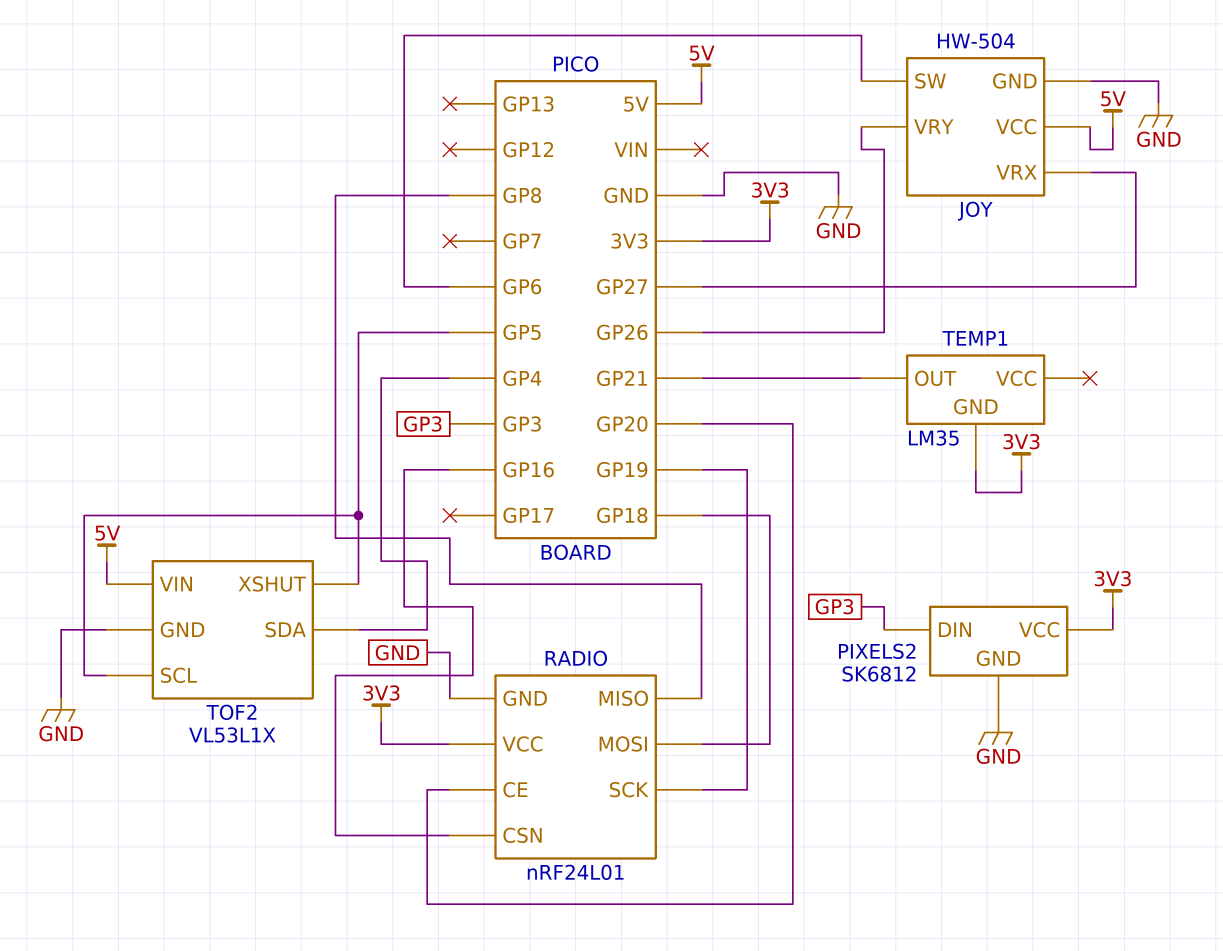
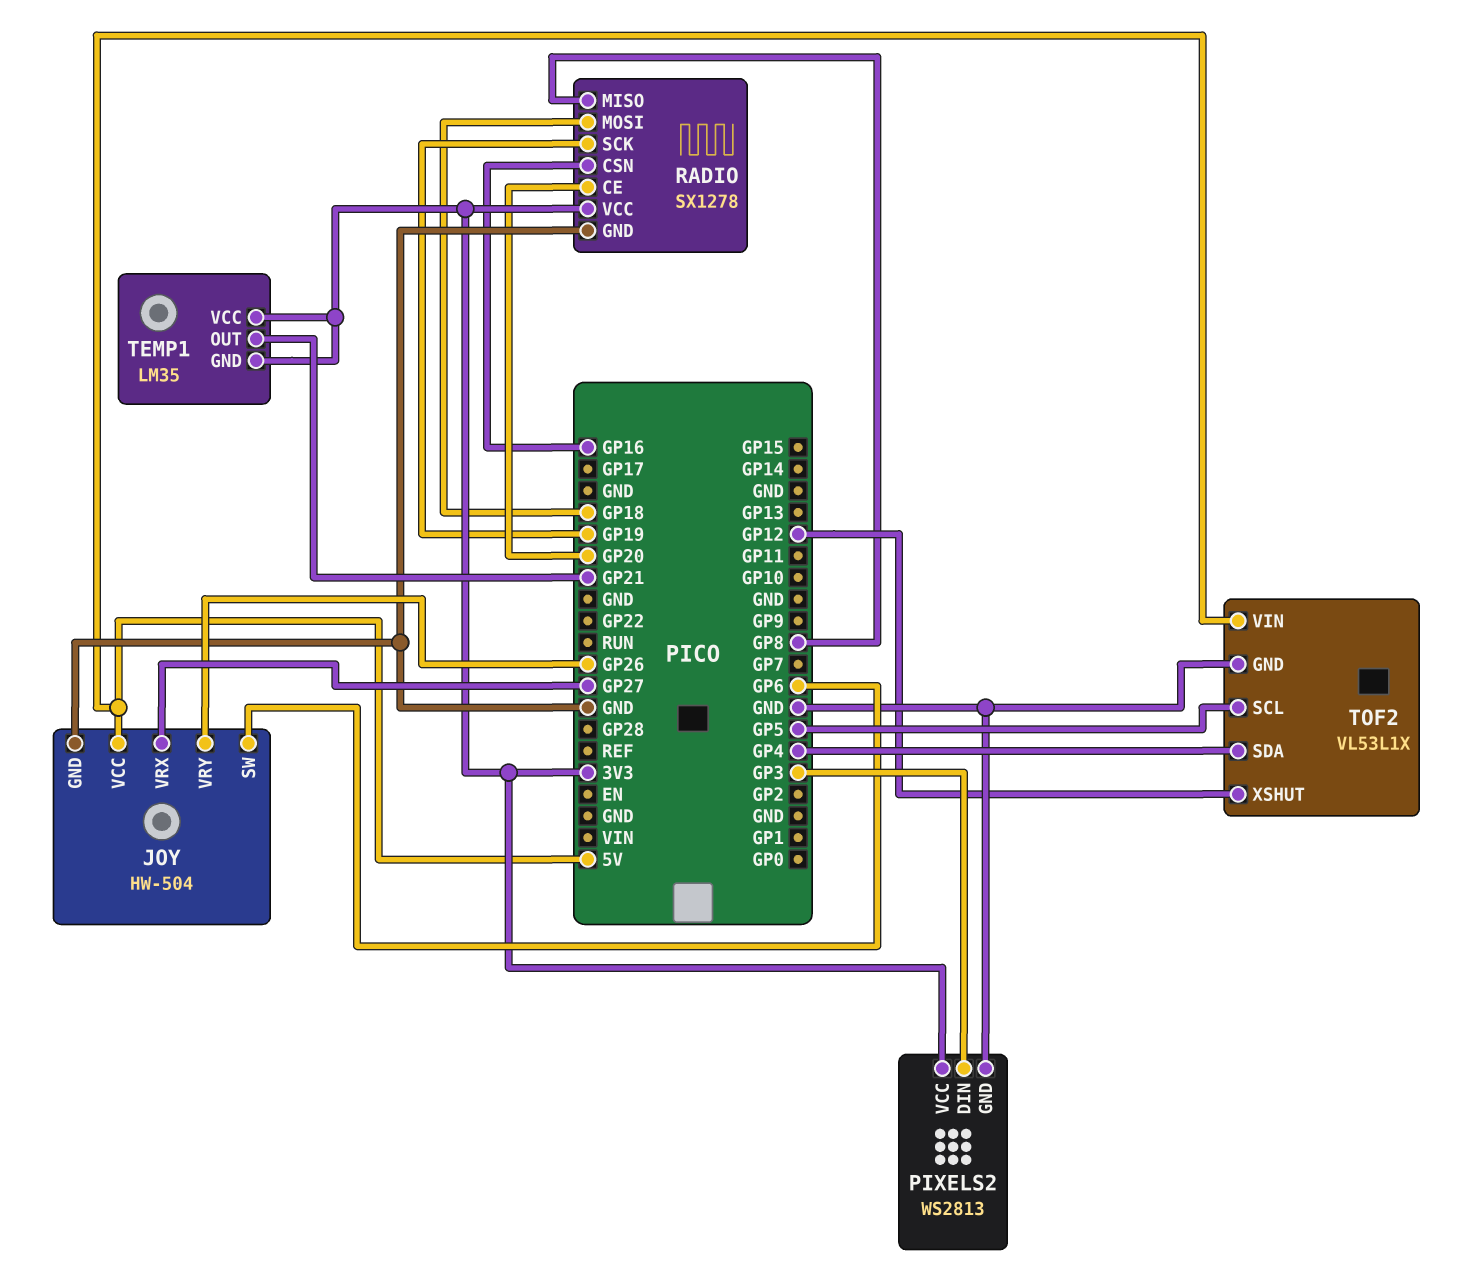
PIXELS2: SK6812 -> WS2813
RADIO: nRF24L01 -> SX1278
TEMP1 pin VCC: none -> 3V3
TOF2 pin XSHUT: GP5 -> GP12

